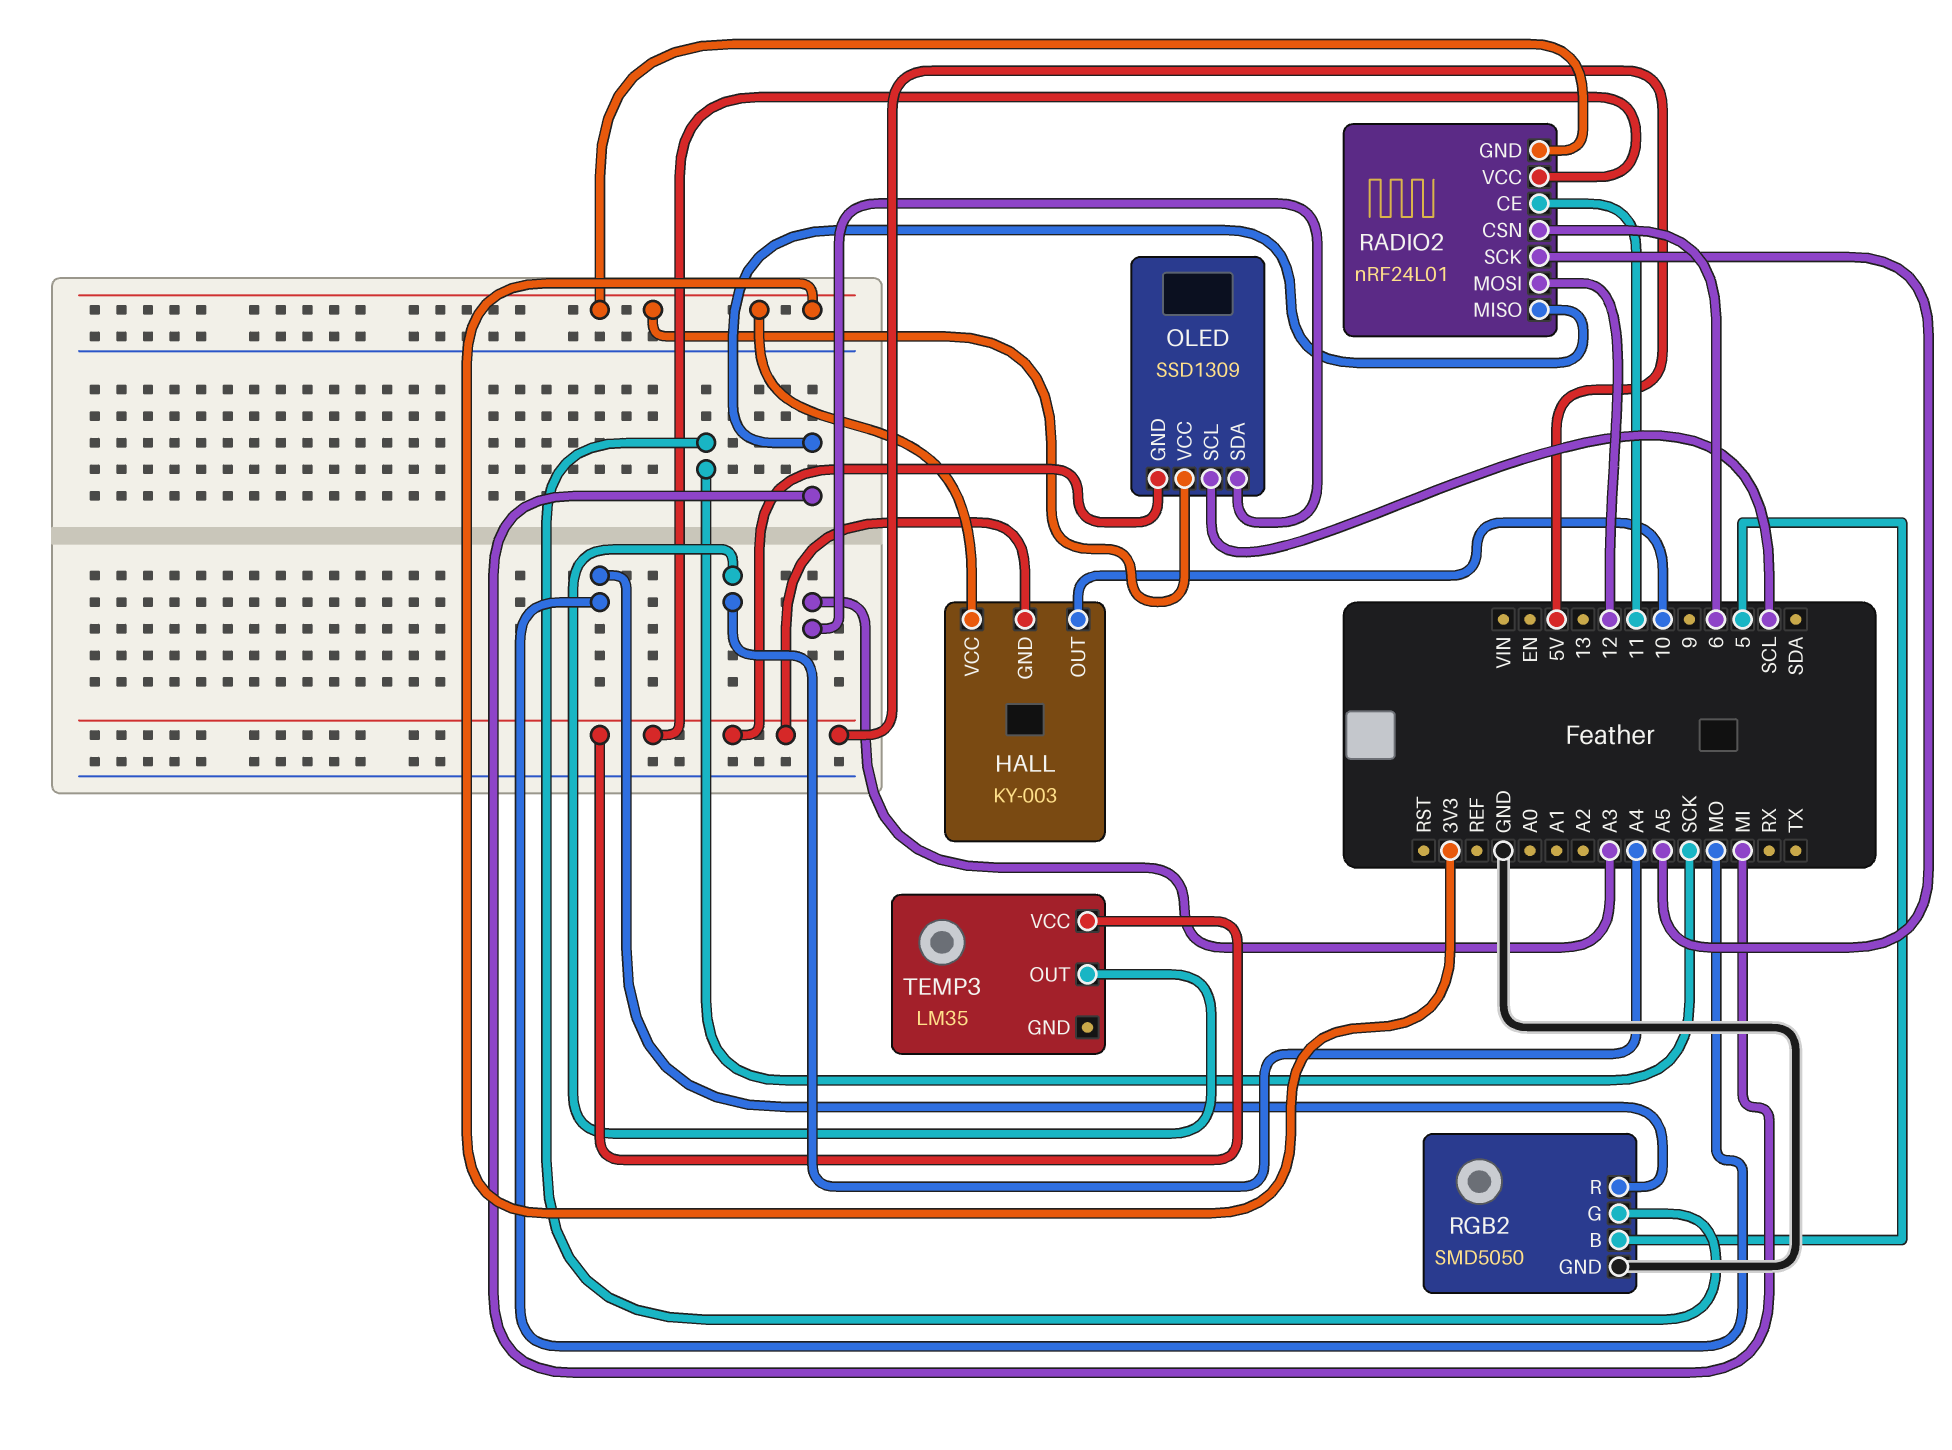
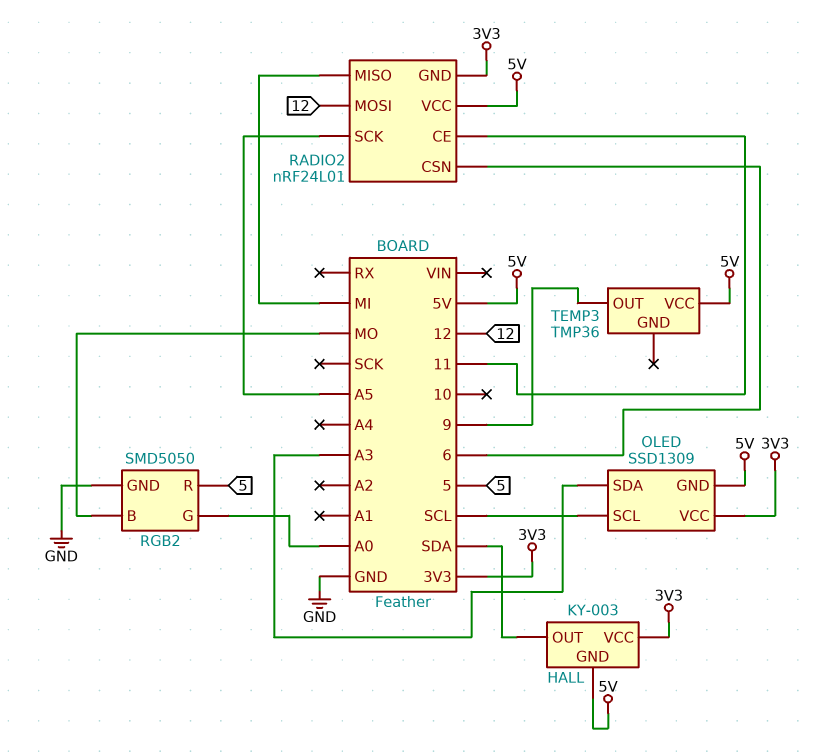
HALL pin OUT: 10 -> SDA
RGB2 pin B: 5 -> MO
RGB2 pin G: SCK -> A0
RGB2 pin R: MO -> 5
TEMP3: LM35 -> TMP36
TEMP3 pin OUT: A4 -> 9

